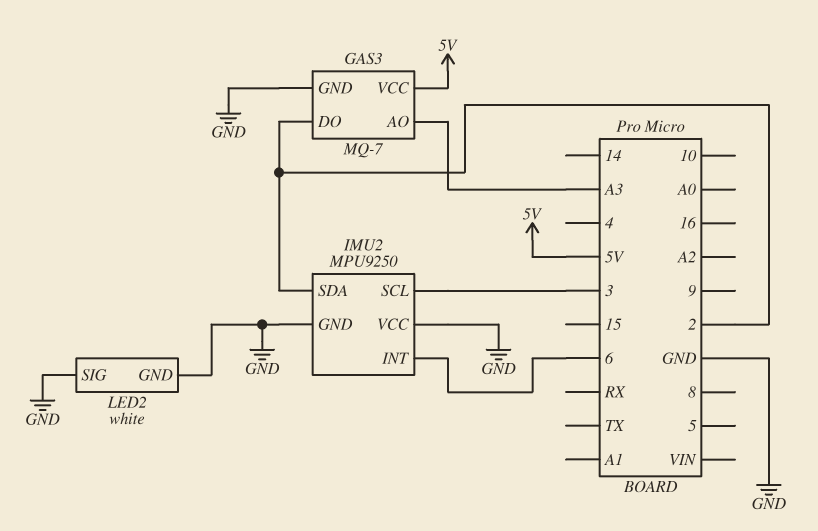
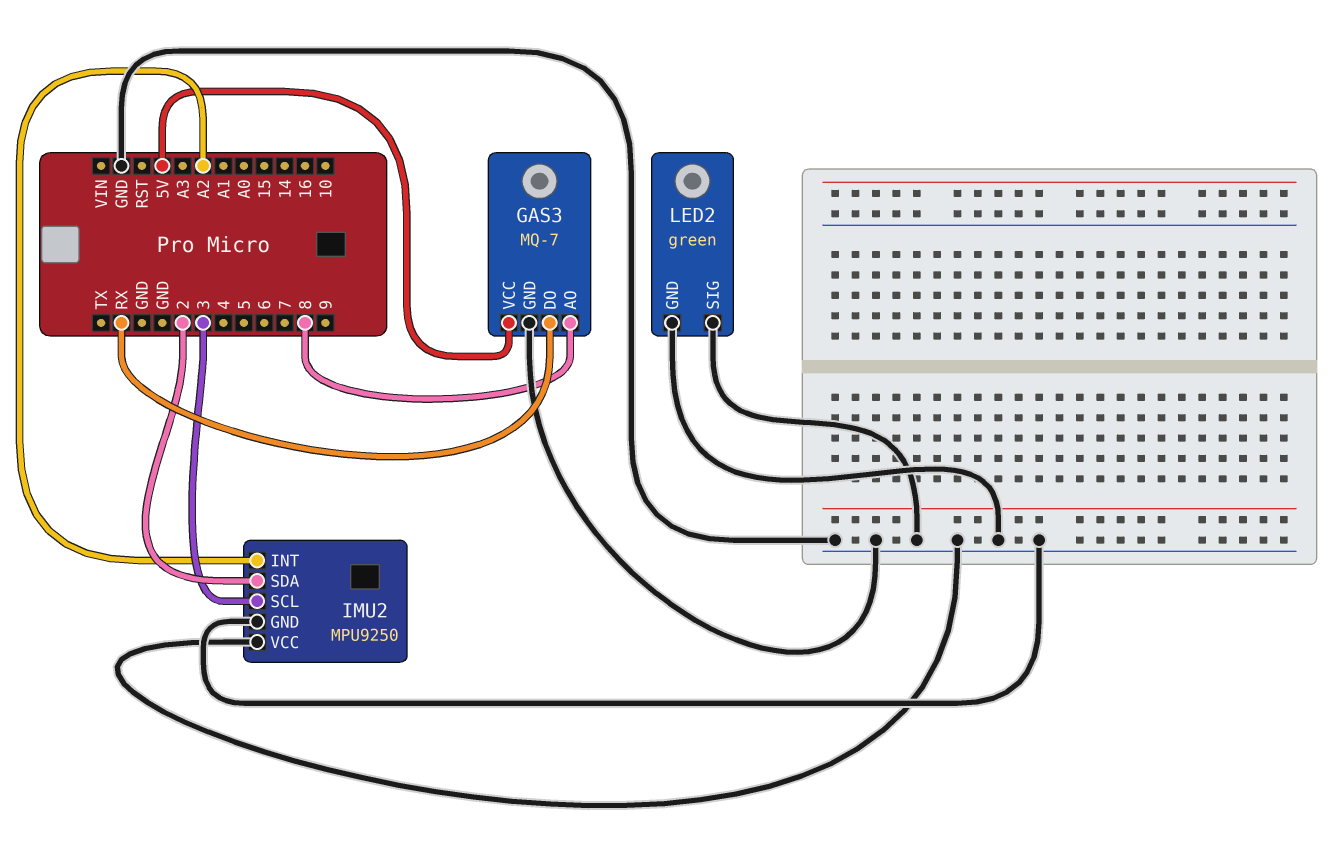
GAS3 pin AO: A3 -> 8
GAS3 pin DO: 2 -> RX
IMU2 pin INT: 6 -> A2
LED2: white -> green

